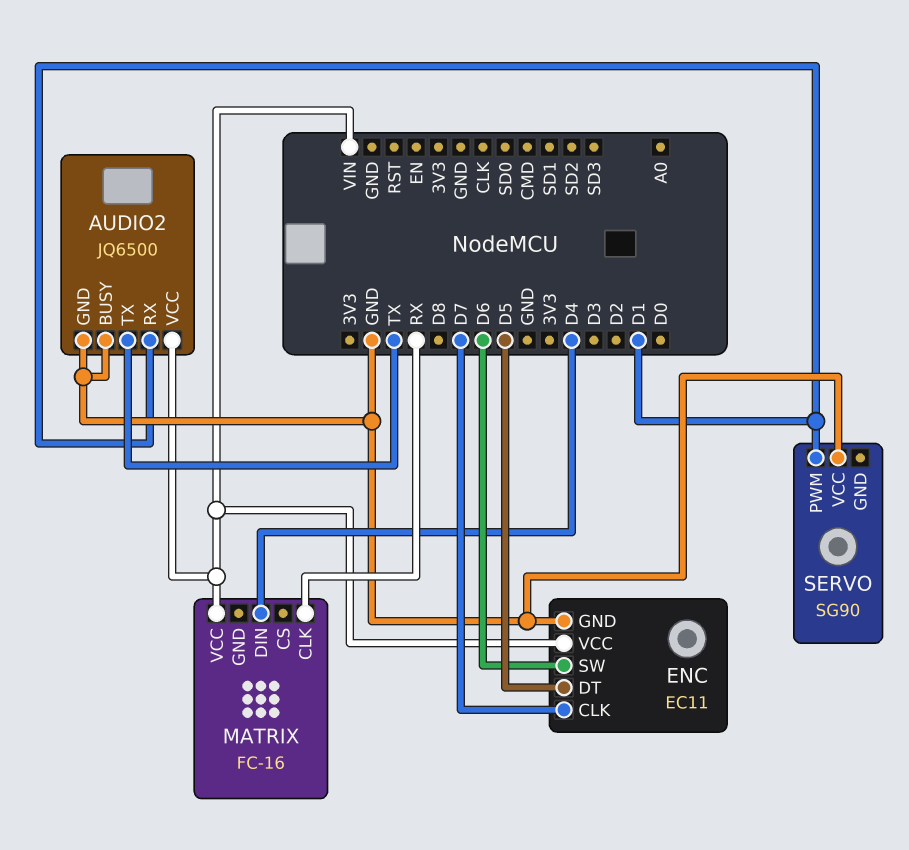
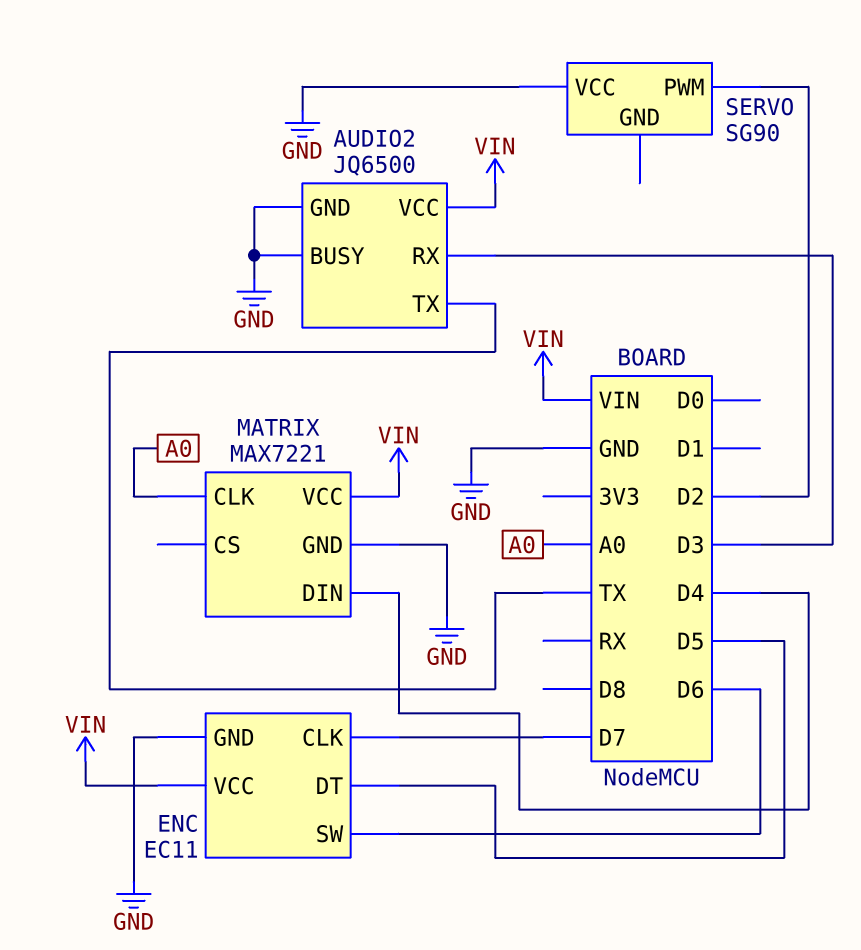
AUDIO2 pin RX: D1 -> D3
MATRIX: FC-16 -> MAX7221
MATRIX pin CLK: RX -> A0
MATRIX pin GND: none -> GND
SERVO pin PWM: D1 -> D2

